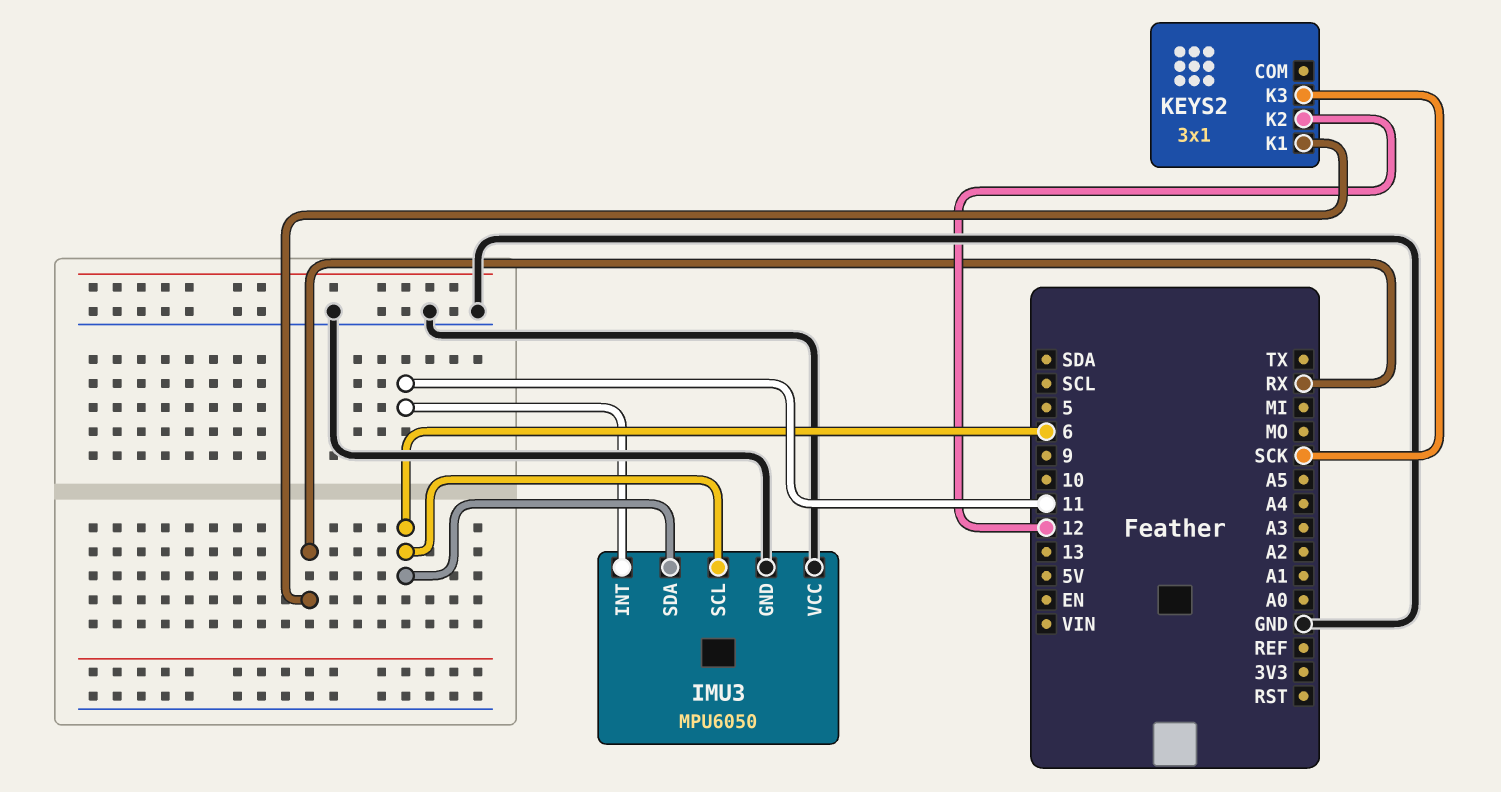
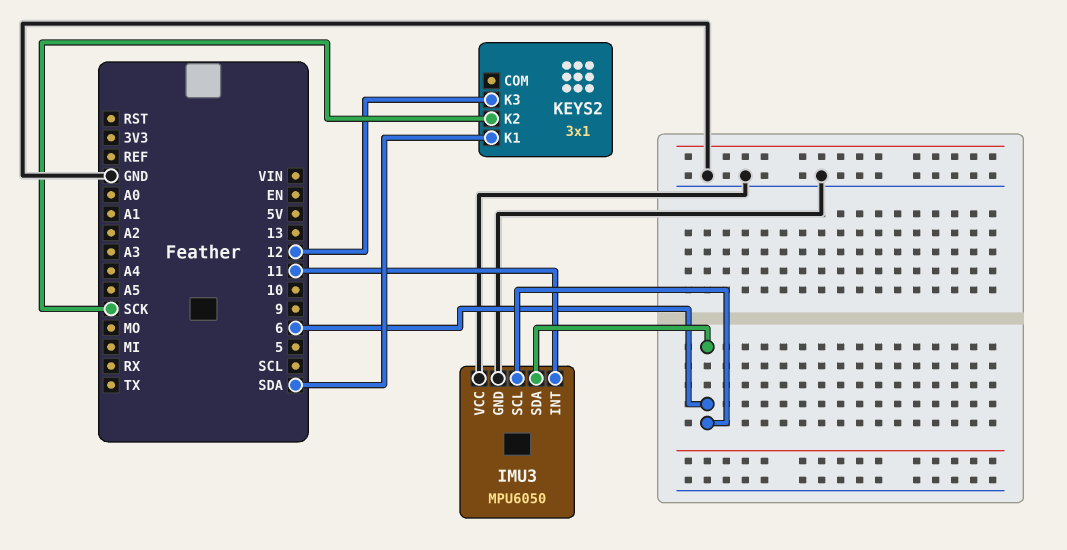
KEYS2 pin K1: RX -> SDA
KEYS2 pin K2: 12 -> SCK
KEYS2 pin K3: SCK -> 12

